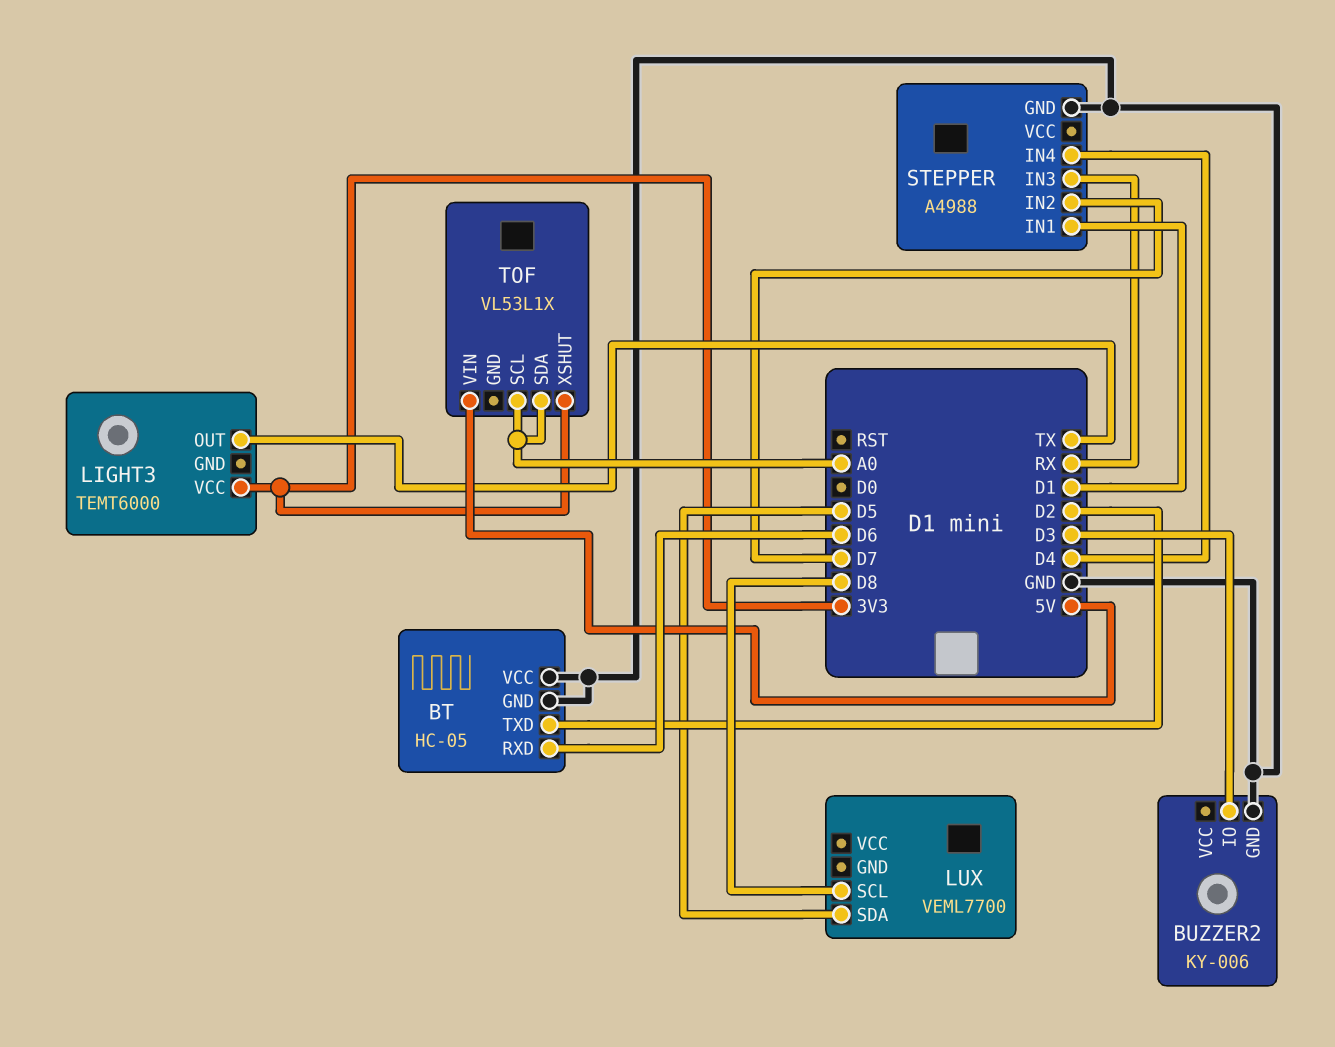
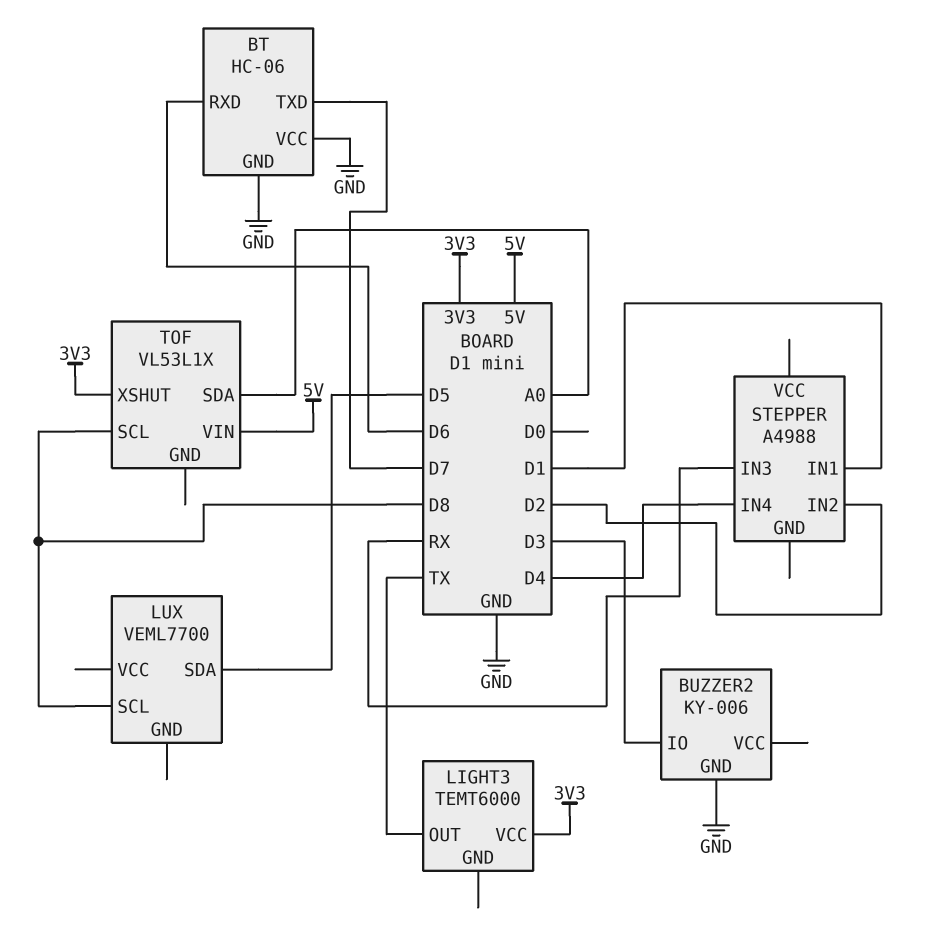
BT: HC-05 -> HC-06
BT pin TXD: D2 -> D7
STEPPER pin GND: GND -> none
STEPPER pin IN2: D7 -> D2
TOF pin SCL: A0 -> D8

